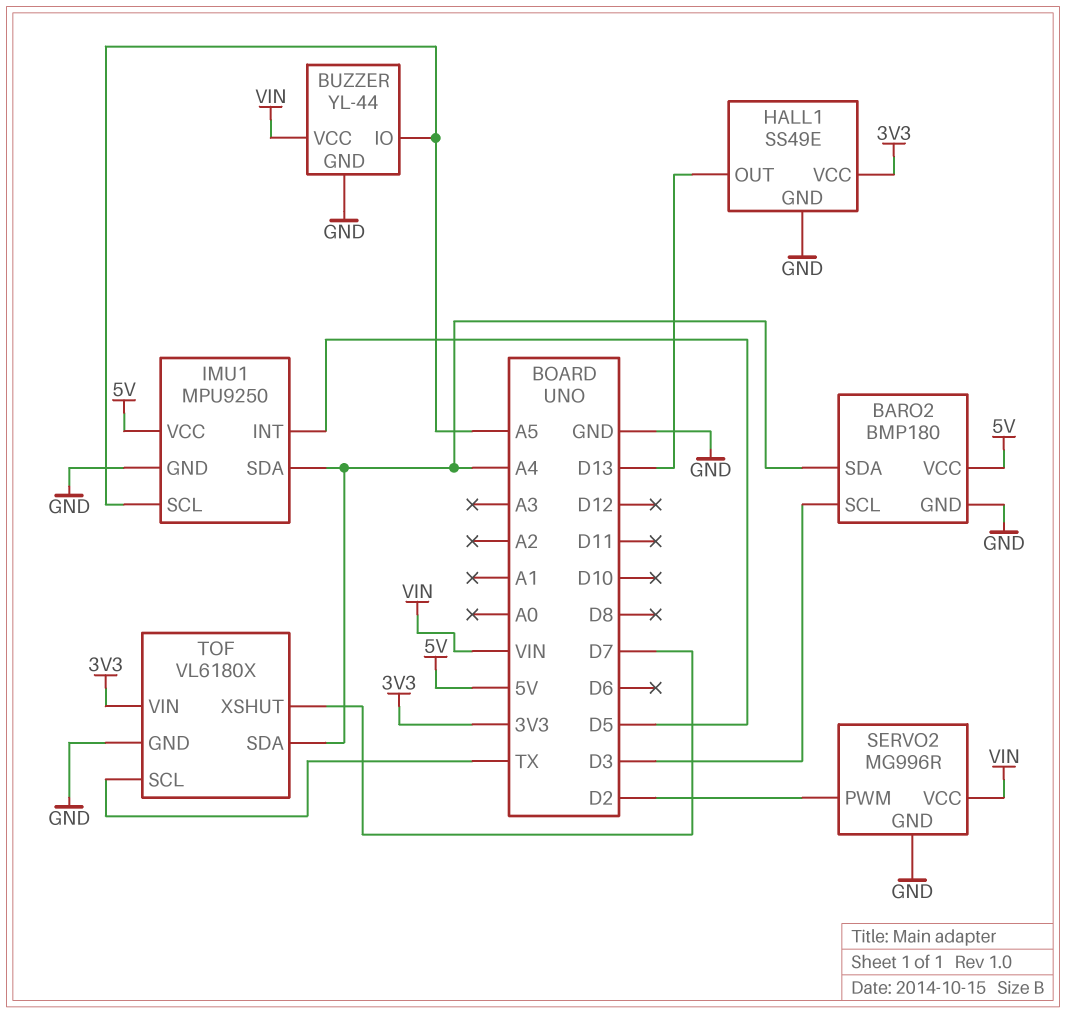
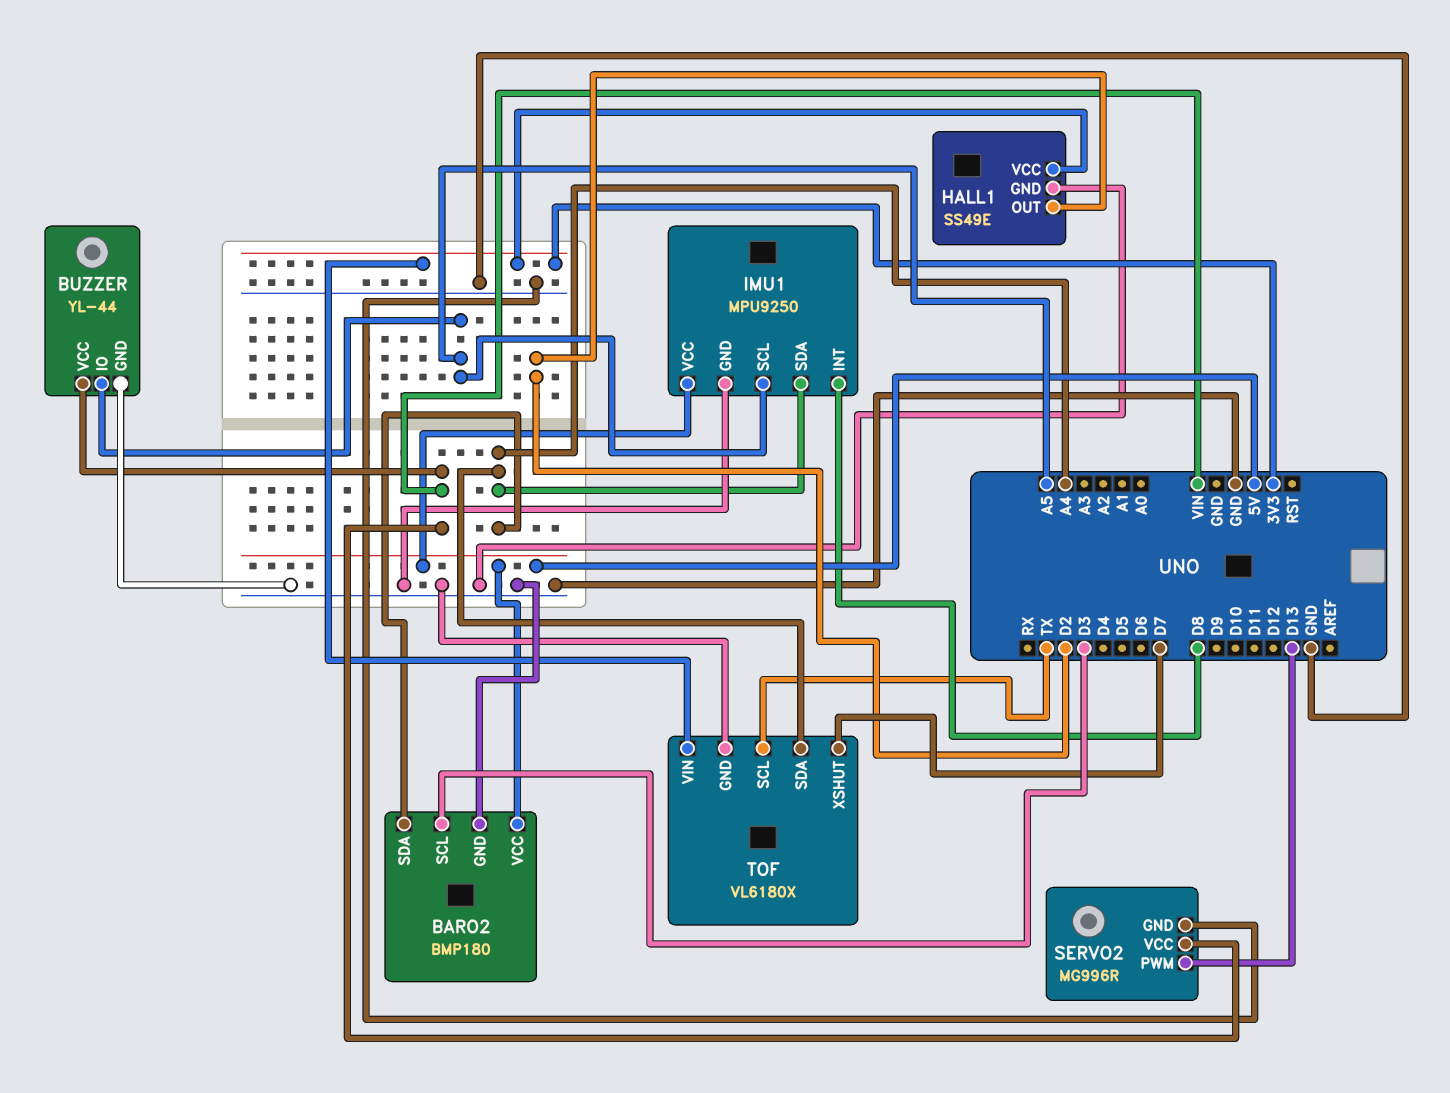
HALL1 pin OUT: D13 -> D2
IMU1 pin INT: D5 -> D8
SERVO2 pin PWM: D2 -> D13

